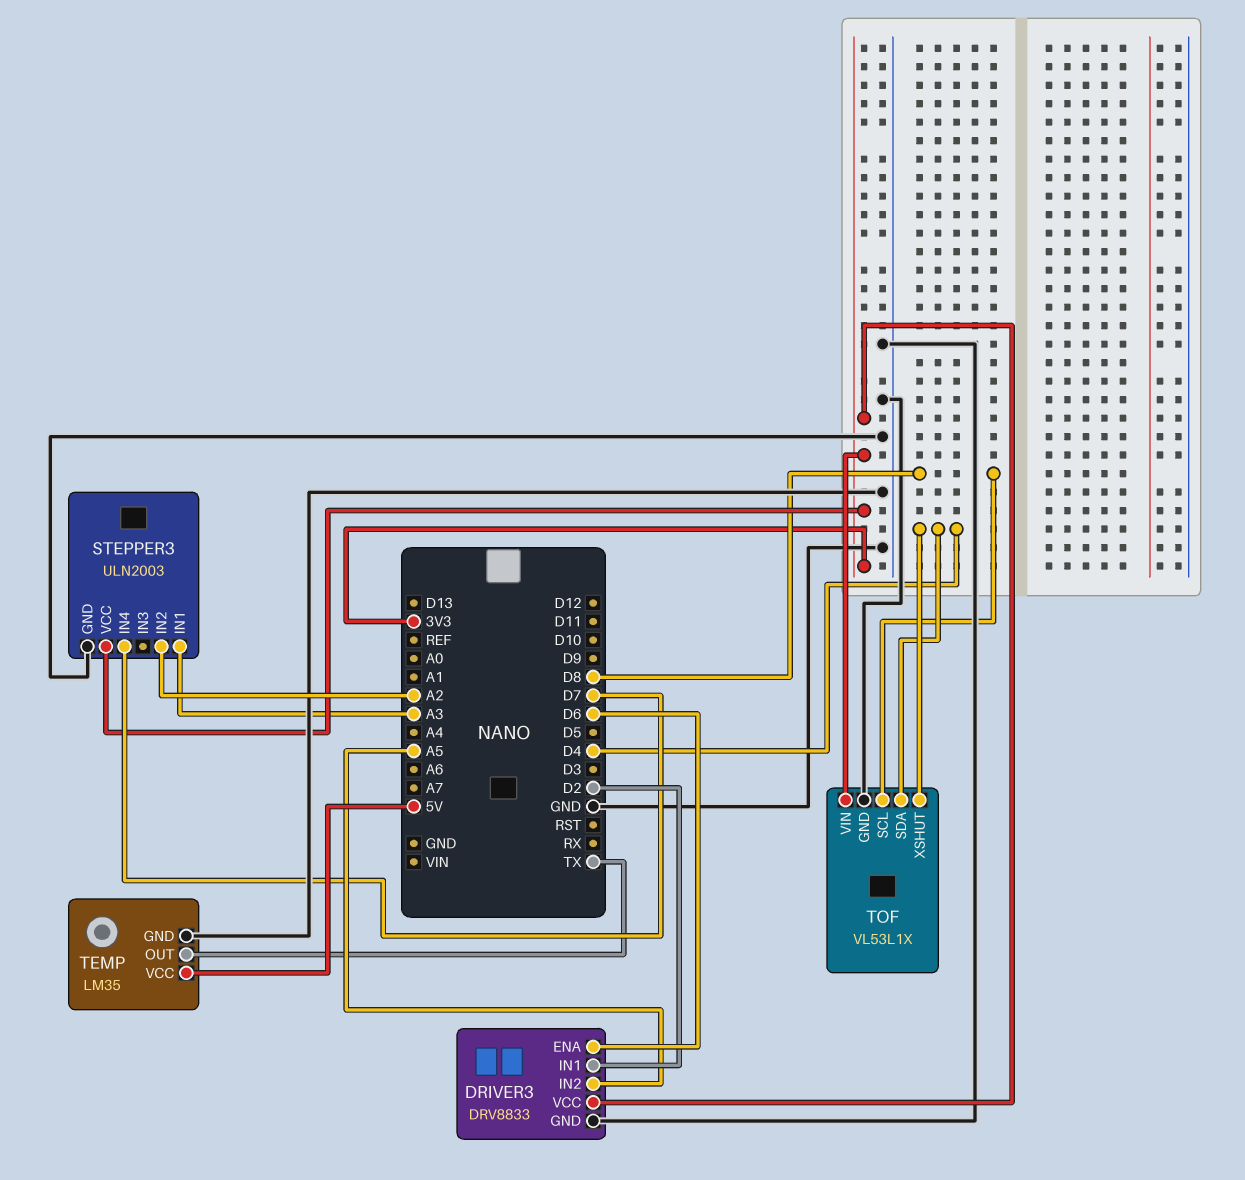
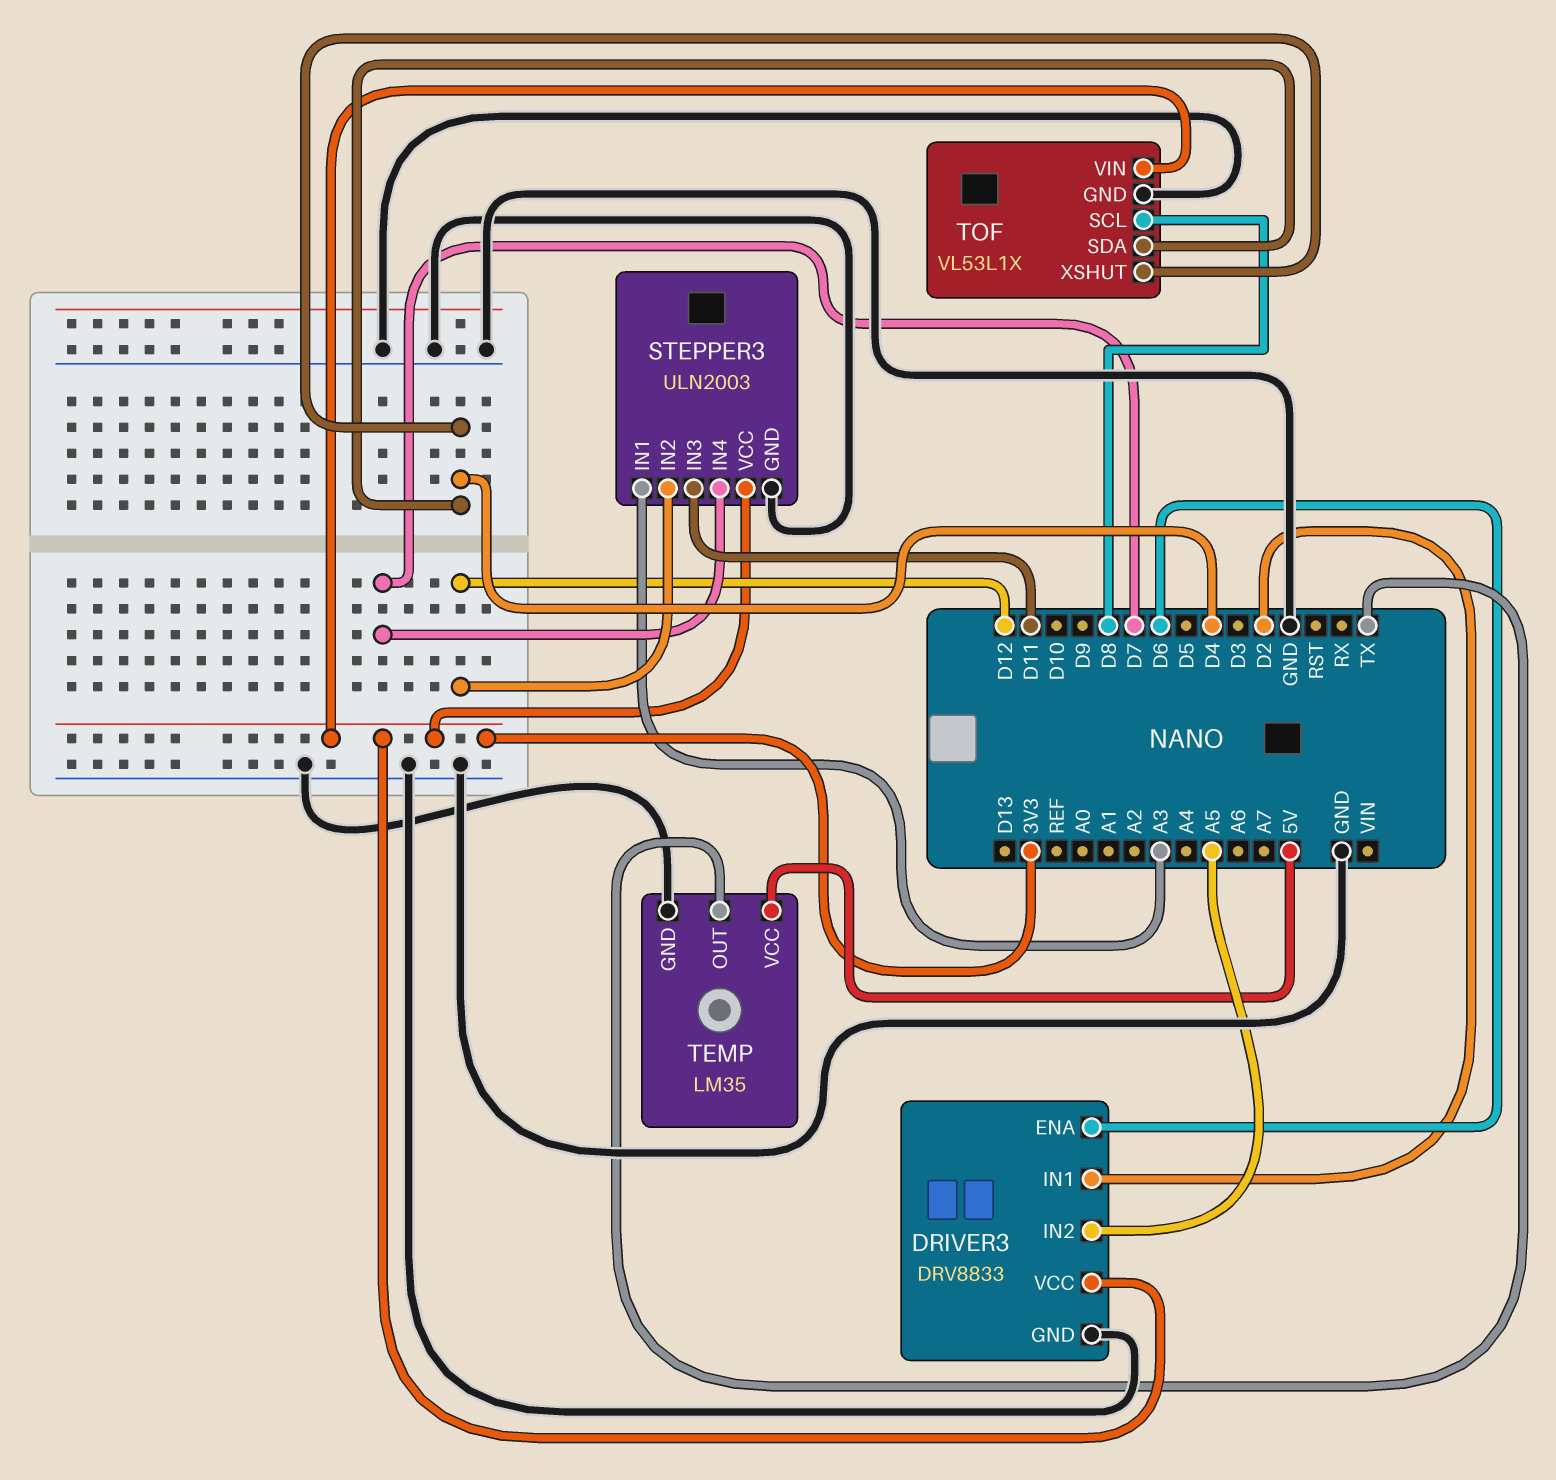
STEPPER3 pin IN2: A2 -> D12
STEPPER3 pin IN3: none -> D11

